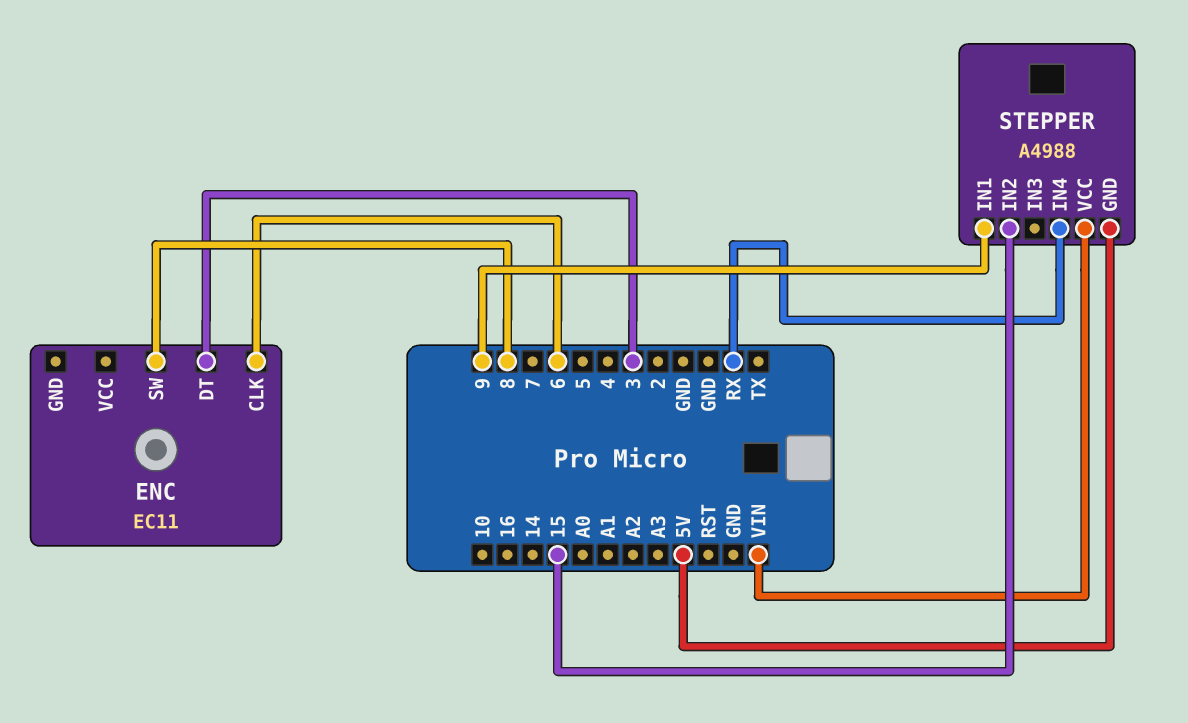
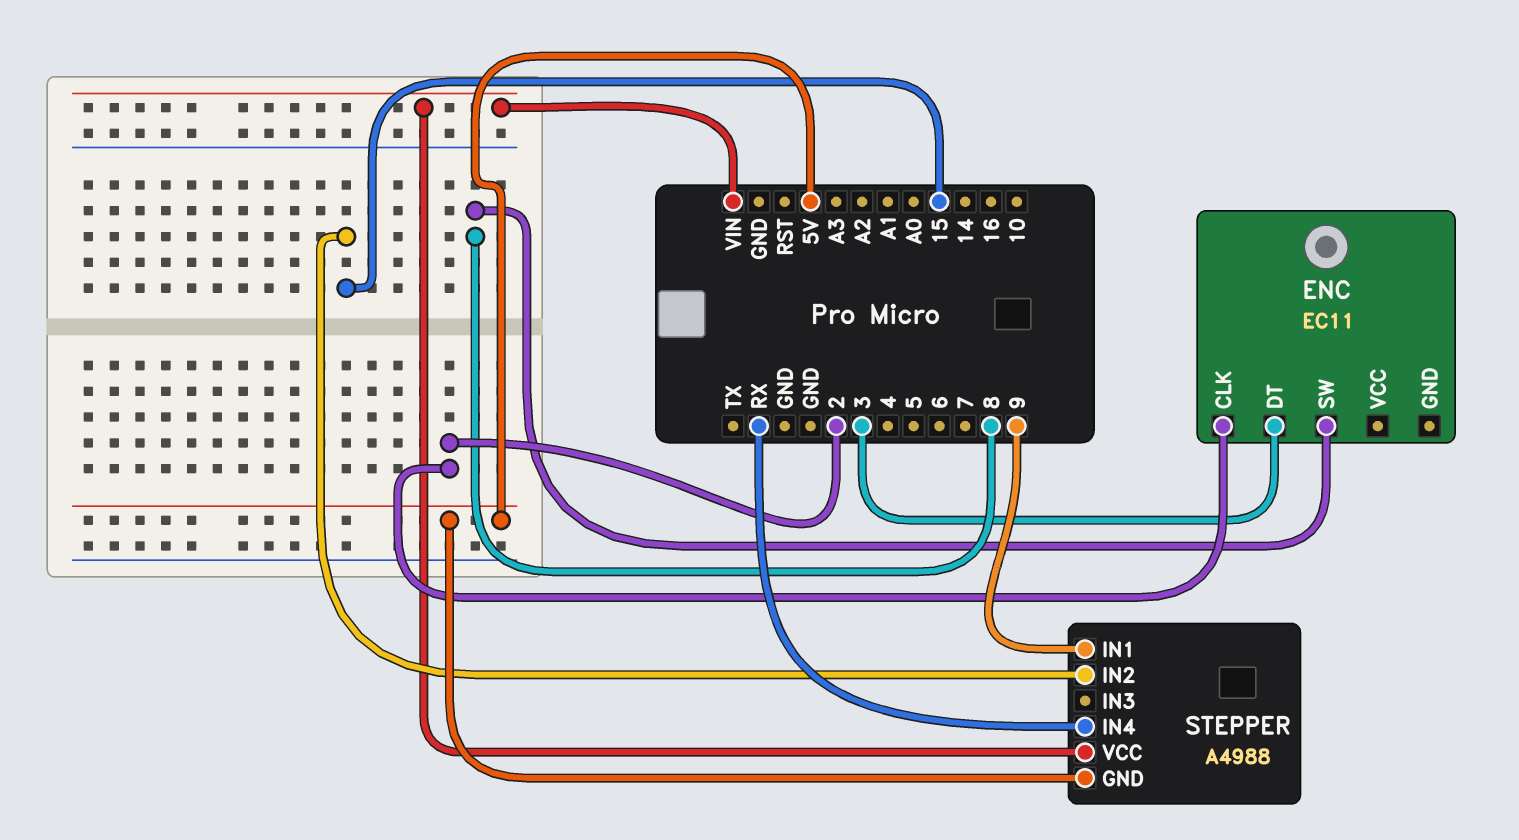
ENC pin CLK: 6 -> 2

